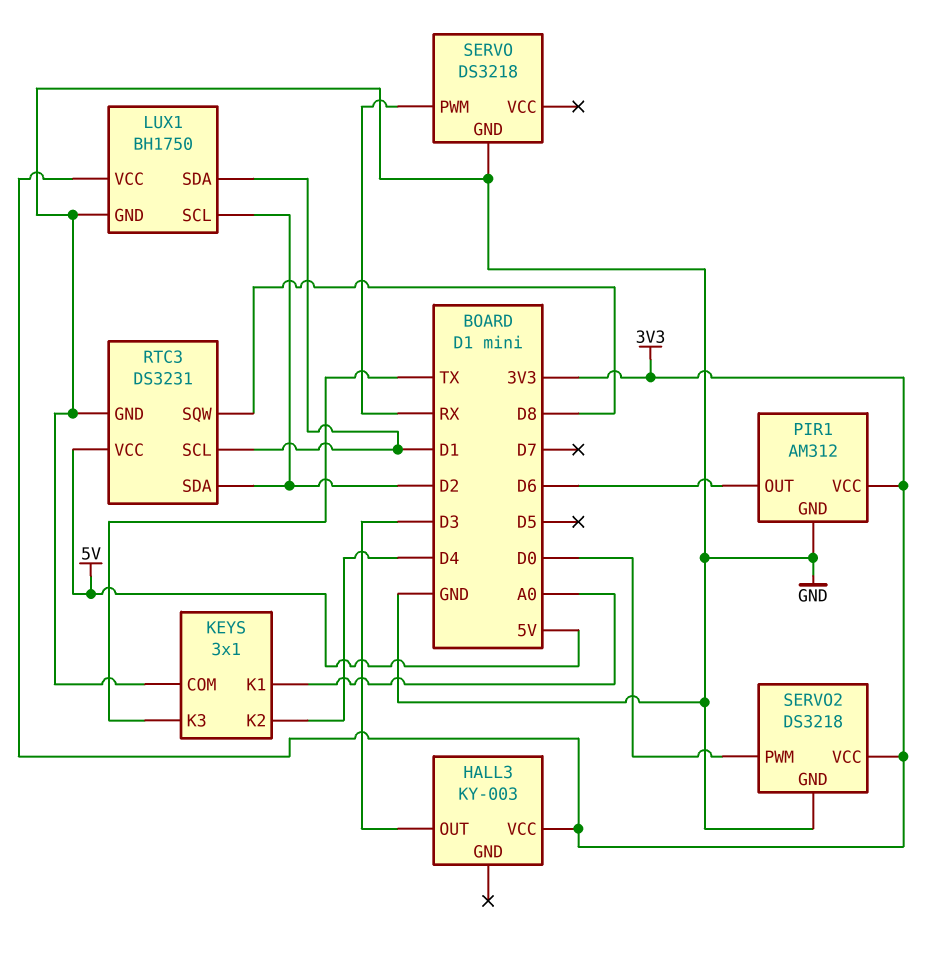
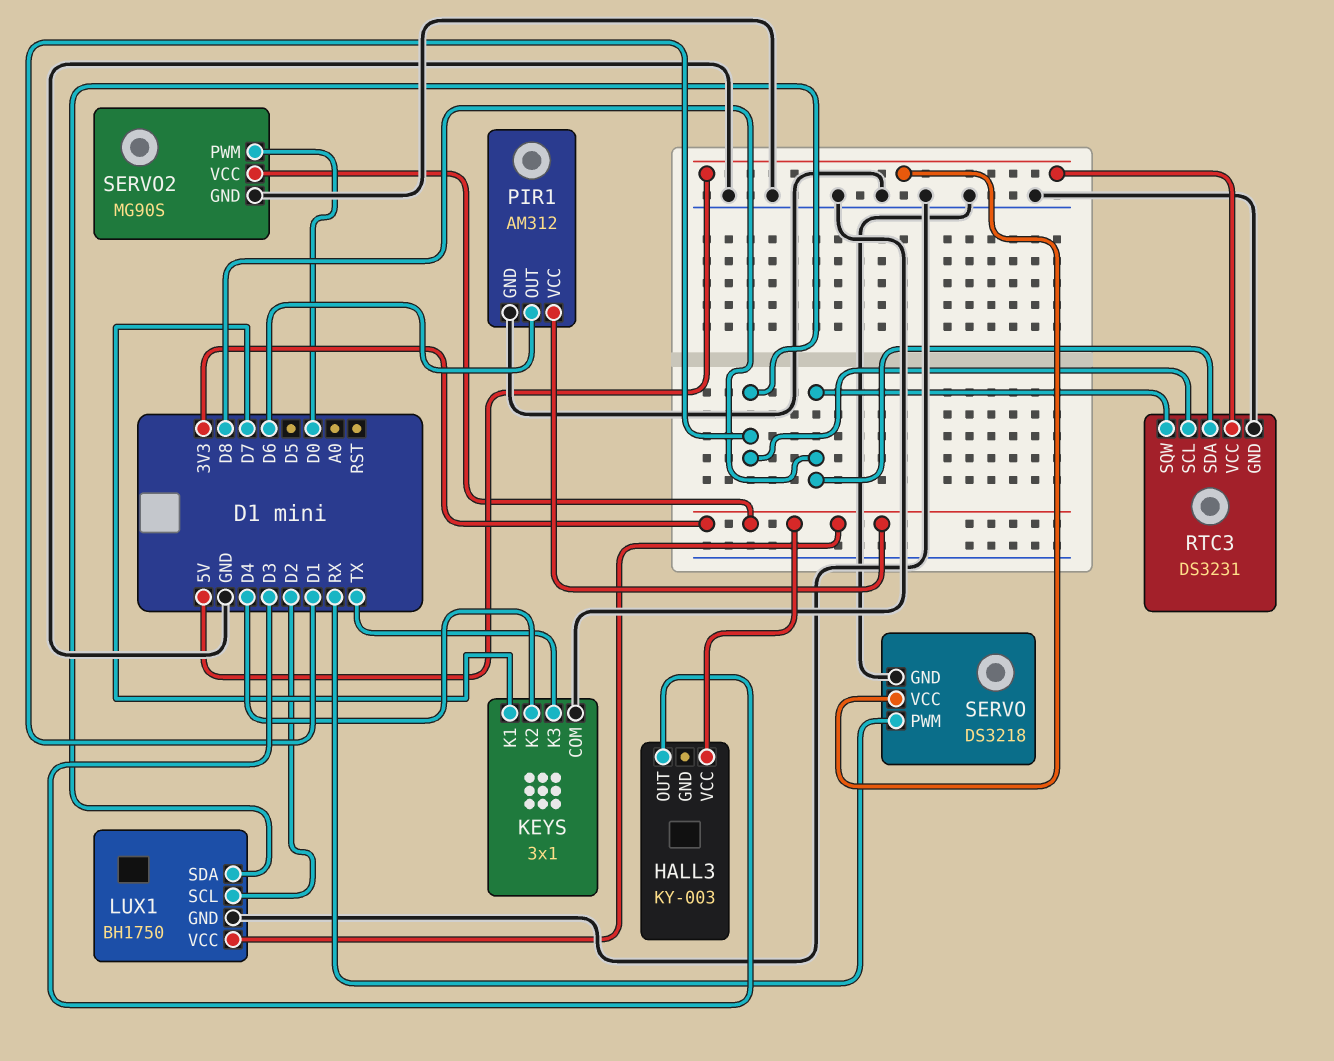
KEYS pin K1: A0 -> D7
RTC3 pin SDA: D2 -> D8
SERVO pin VCC: none -> 5V
SERVO2: DS3218 -> MG90S

